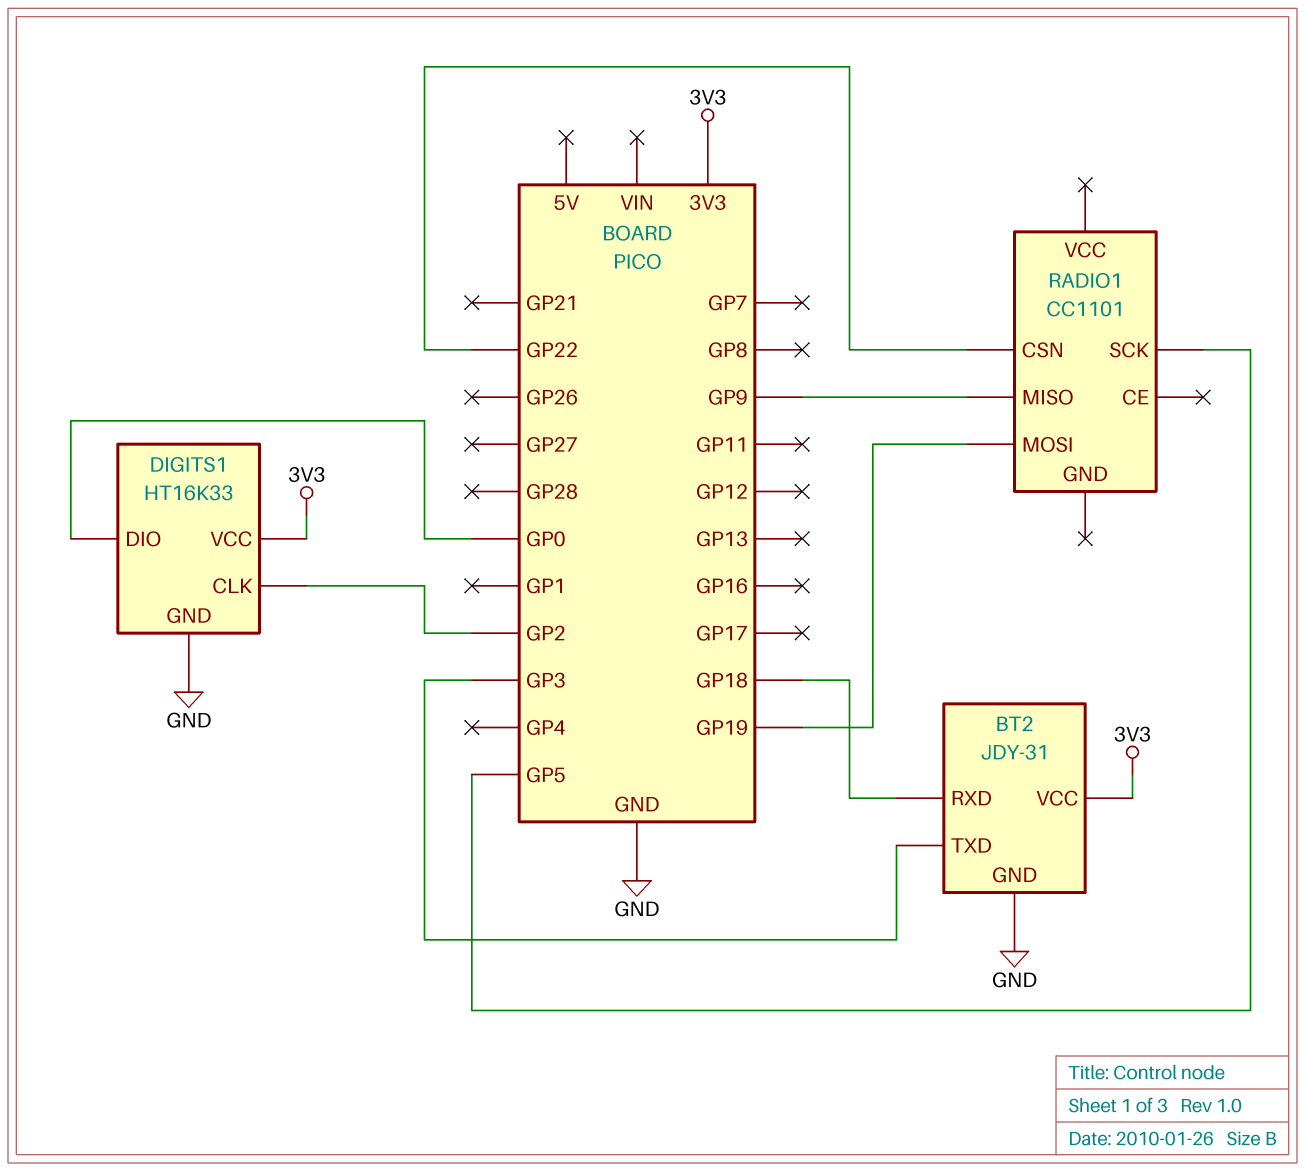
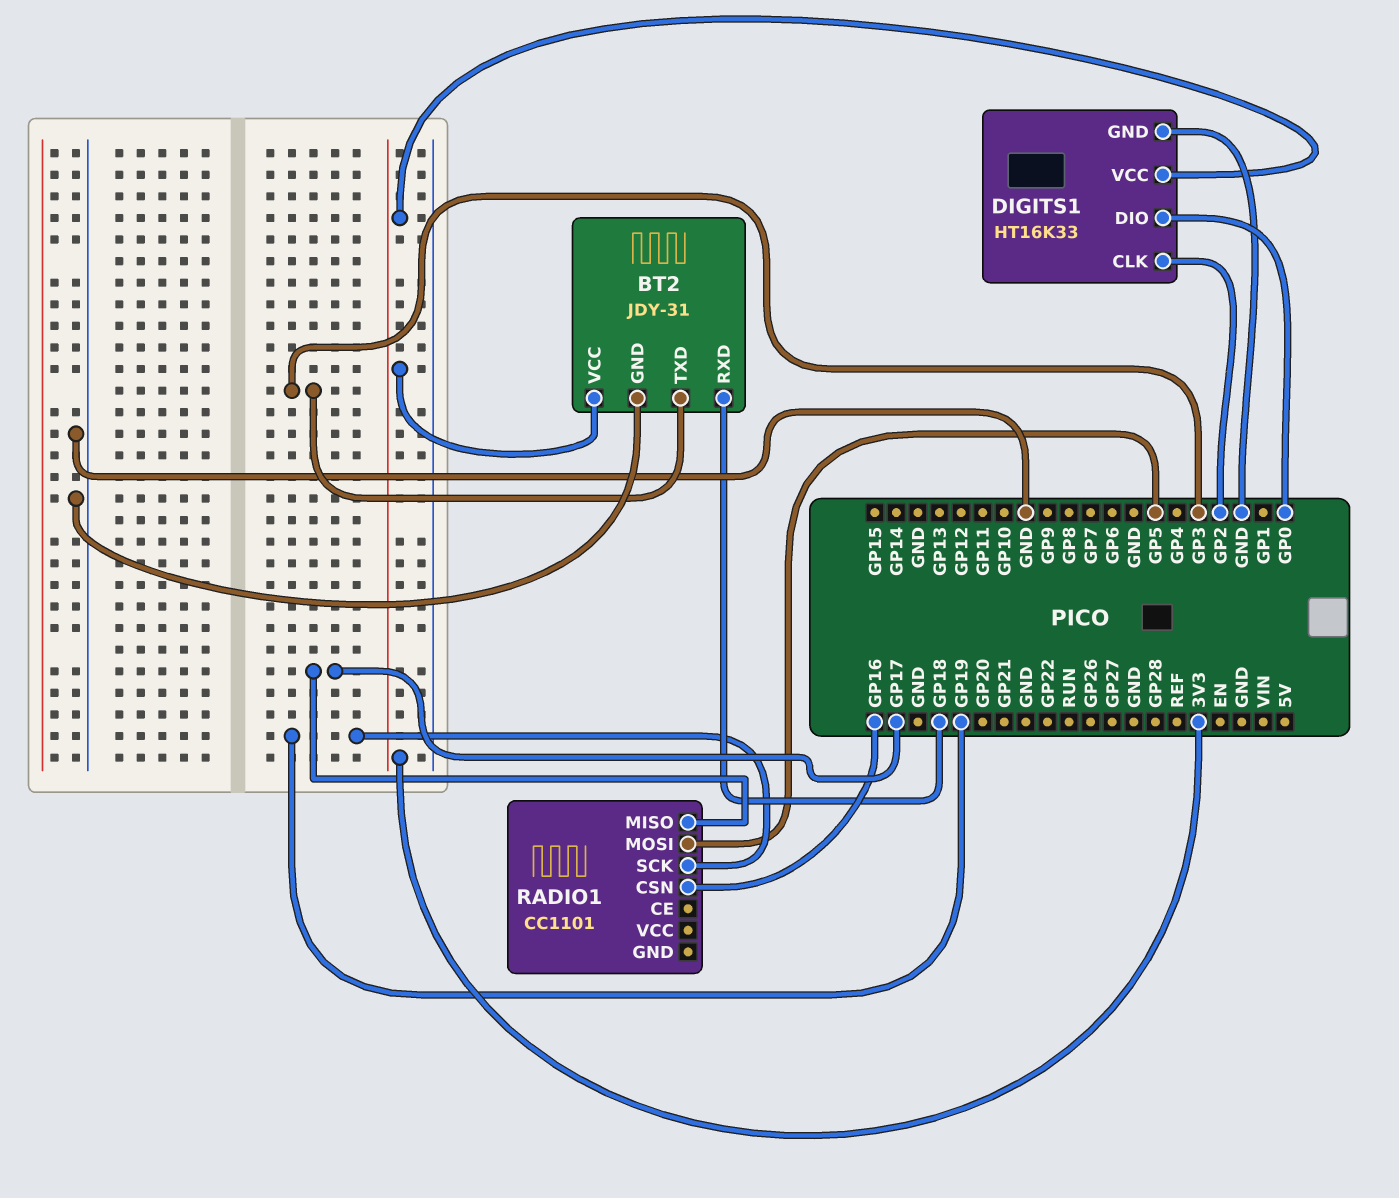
RADIO1 pin CSN: GP22 -> GP16
RADIO1 pin MISO: GP9 -> GP17
RADIO1 pin MOSI: GP19 -> GP5
RADIO1 pin SCK: GP5 -> GP19

